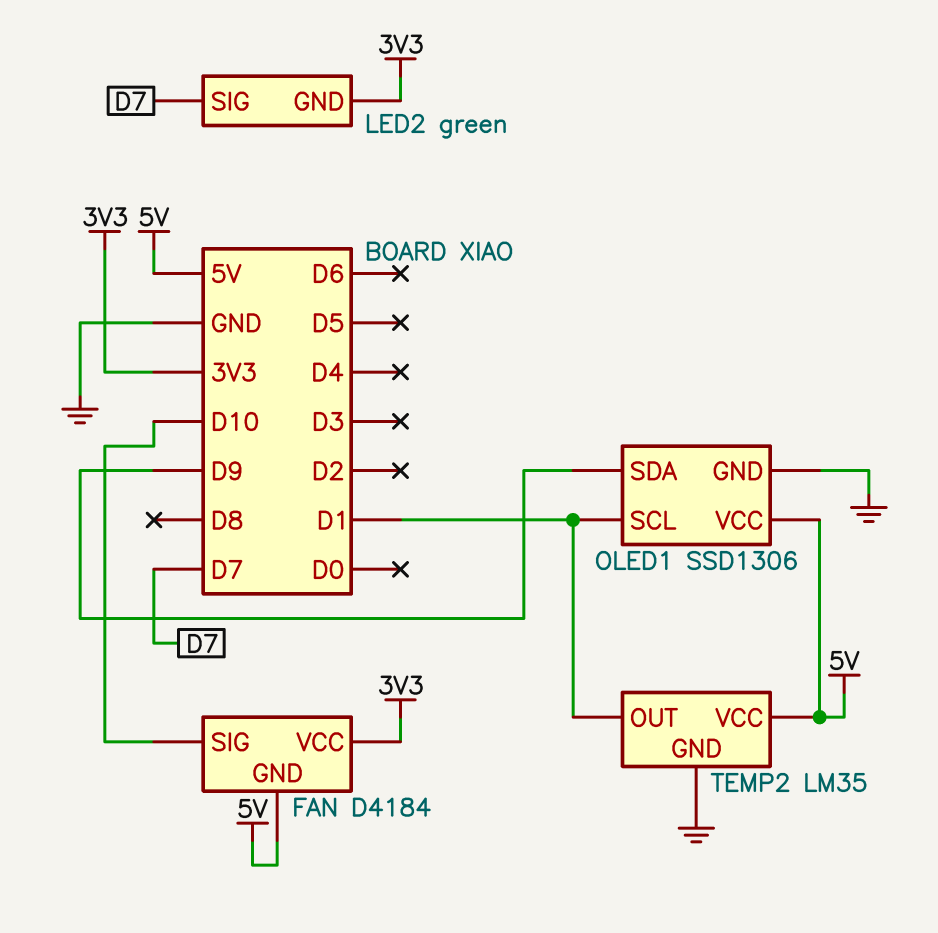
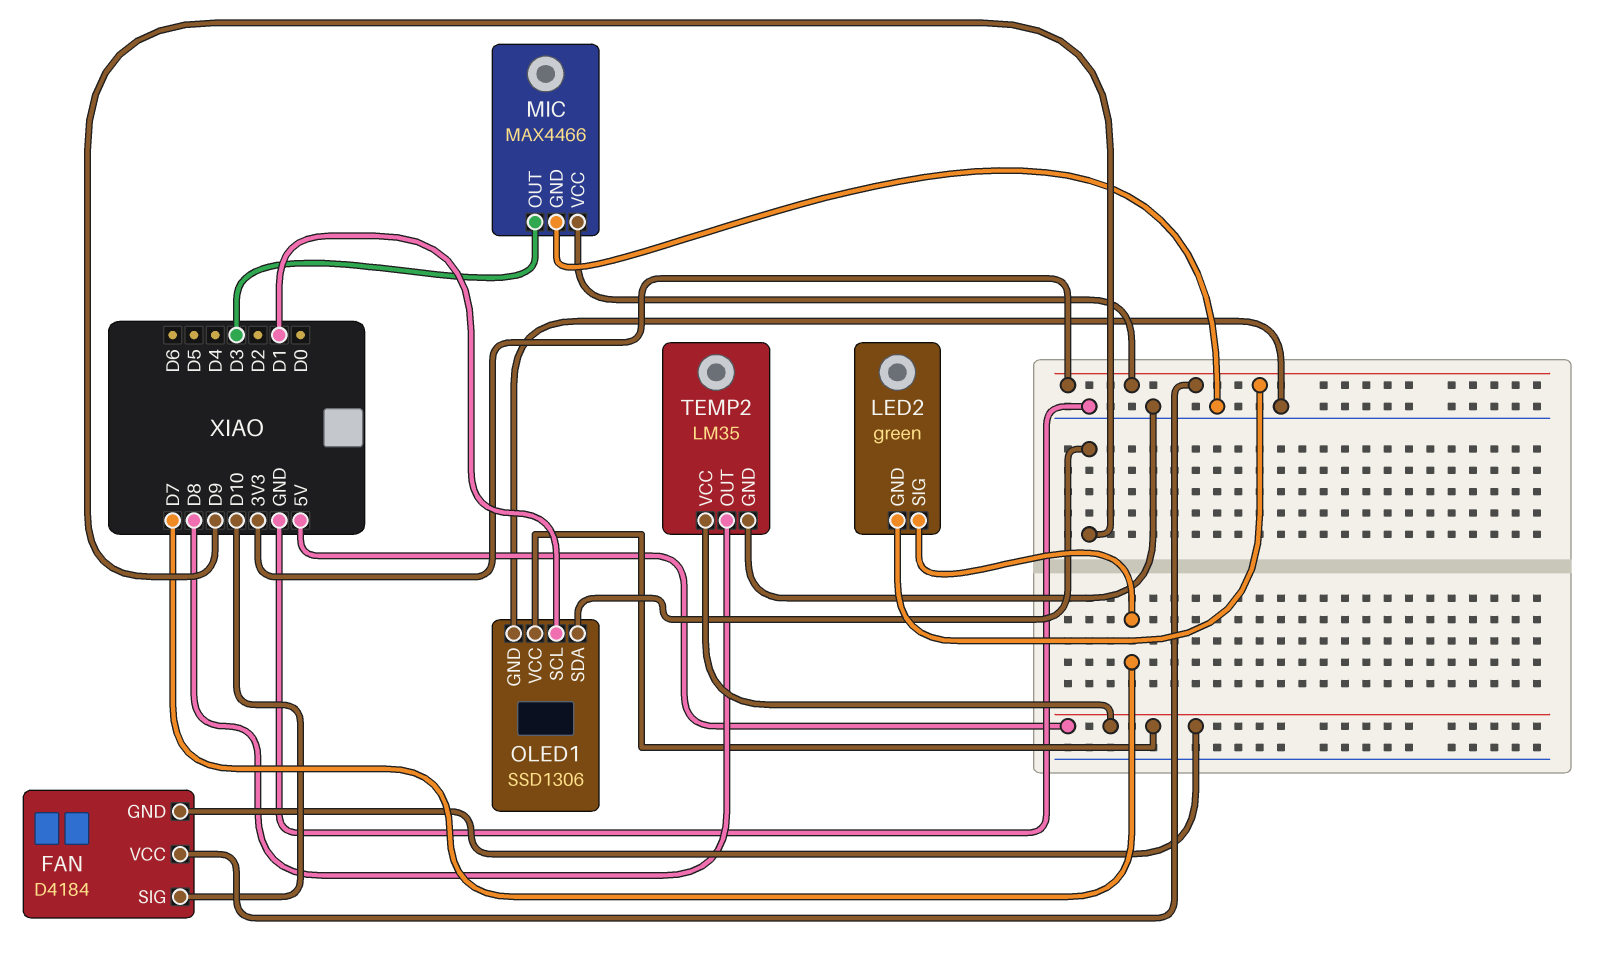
MIC: none -> MAX4466
MIC pin GND: none -> GND
MIC pin OUT: none -> D3
MIC pin VCC: none -> 3V3
TEMP2 pin OUT: D1 -> D8

